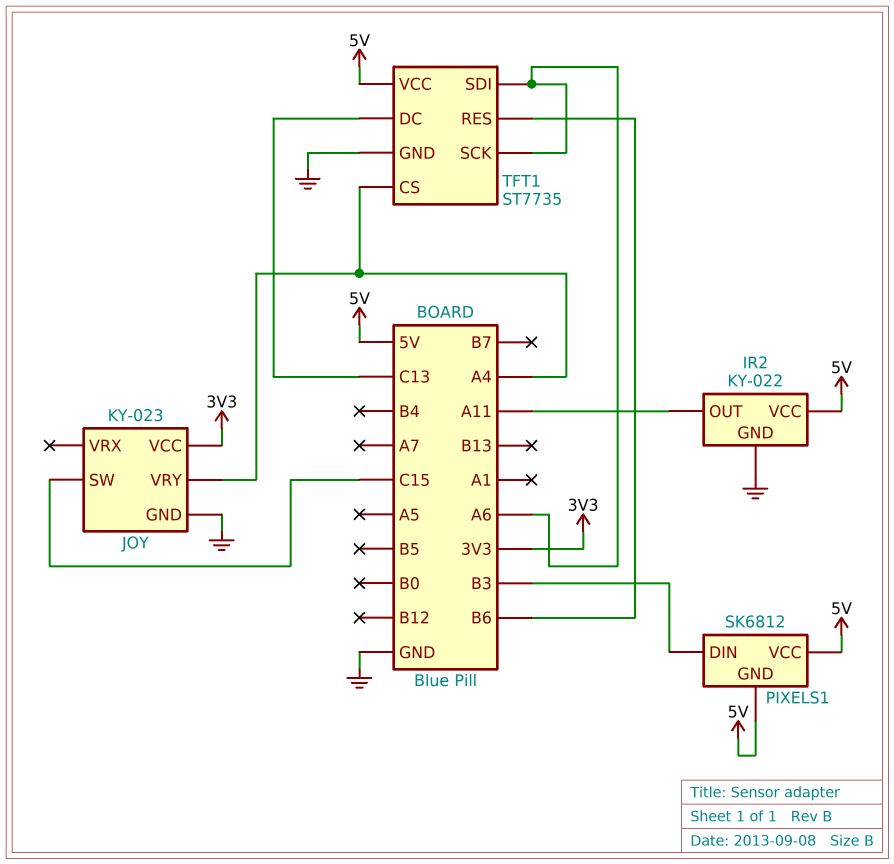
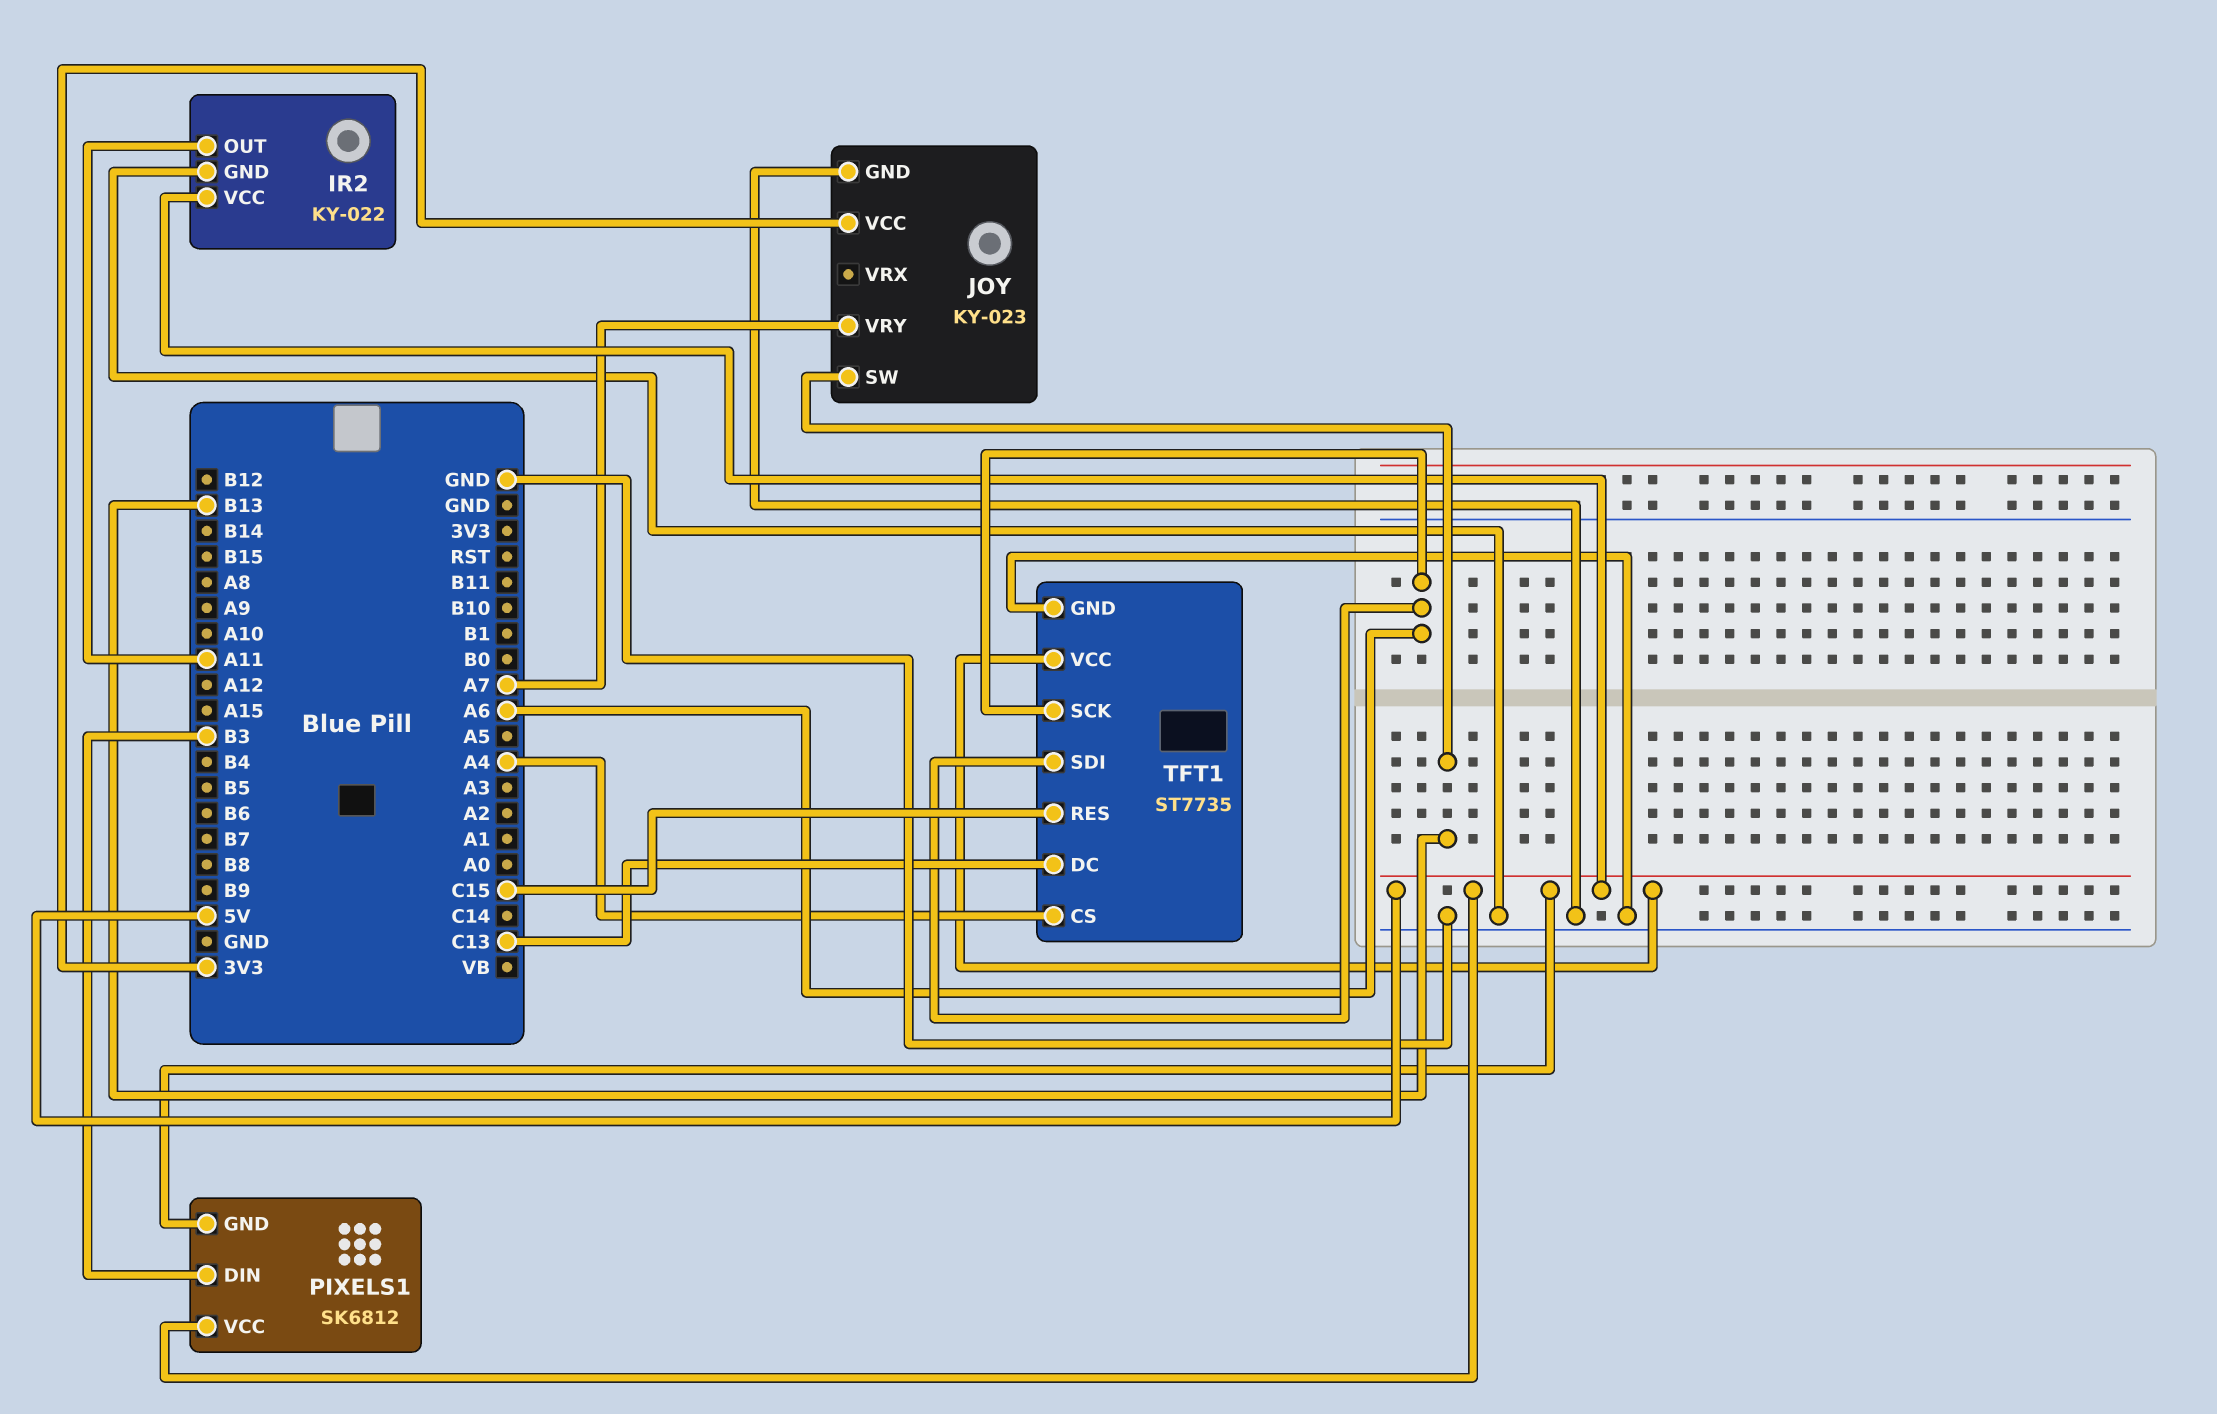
JOY pin SW: C15 -> B13
JOY pin VRY: A4 -> A7
TFT1 pin RES: B6 -> C15

